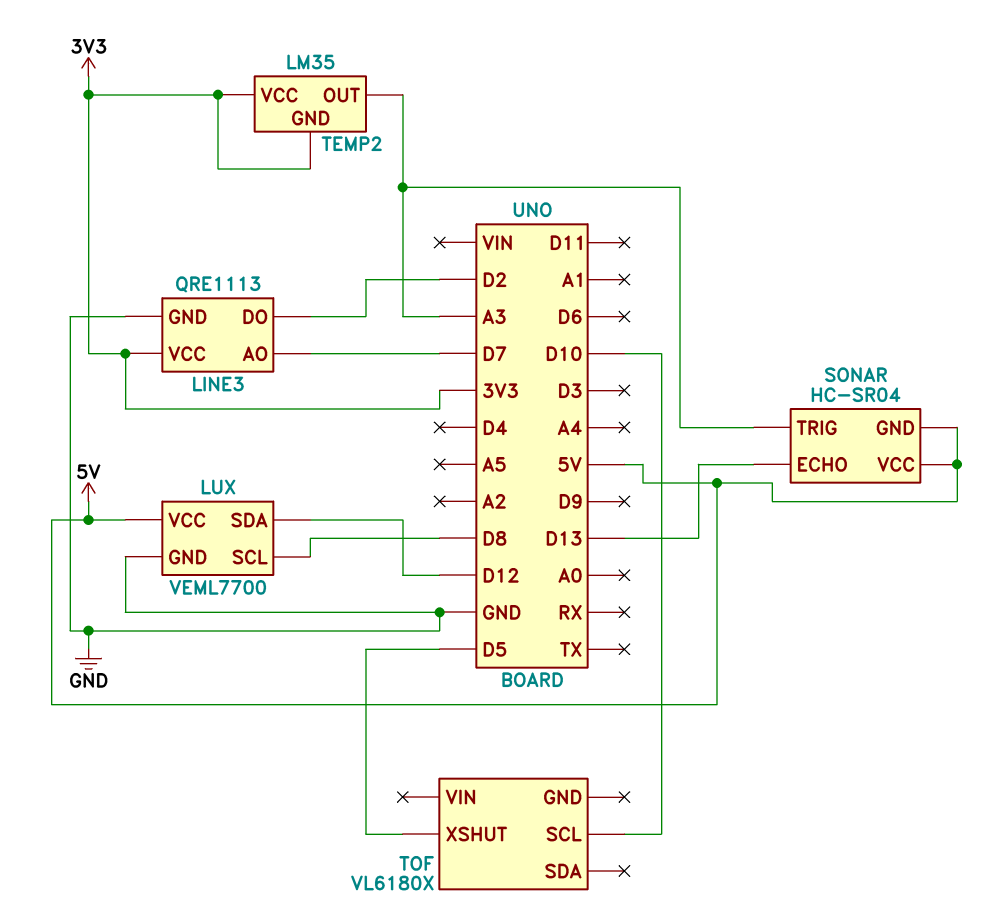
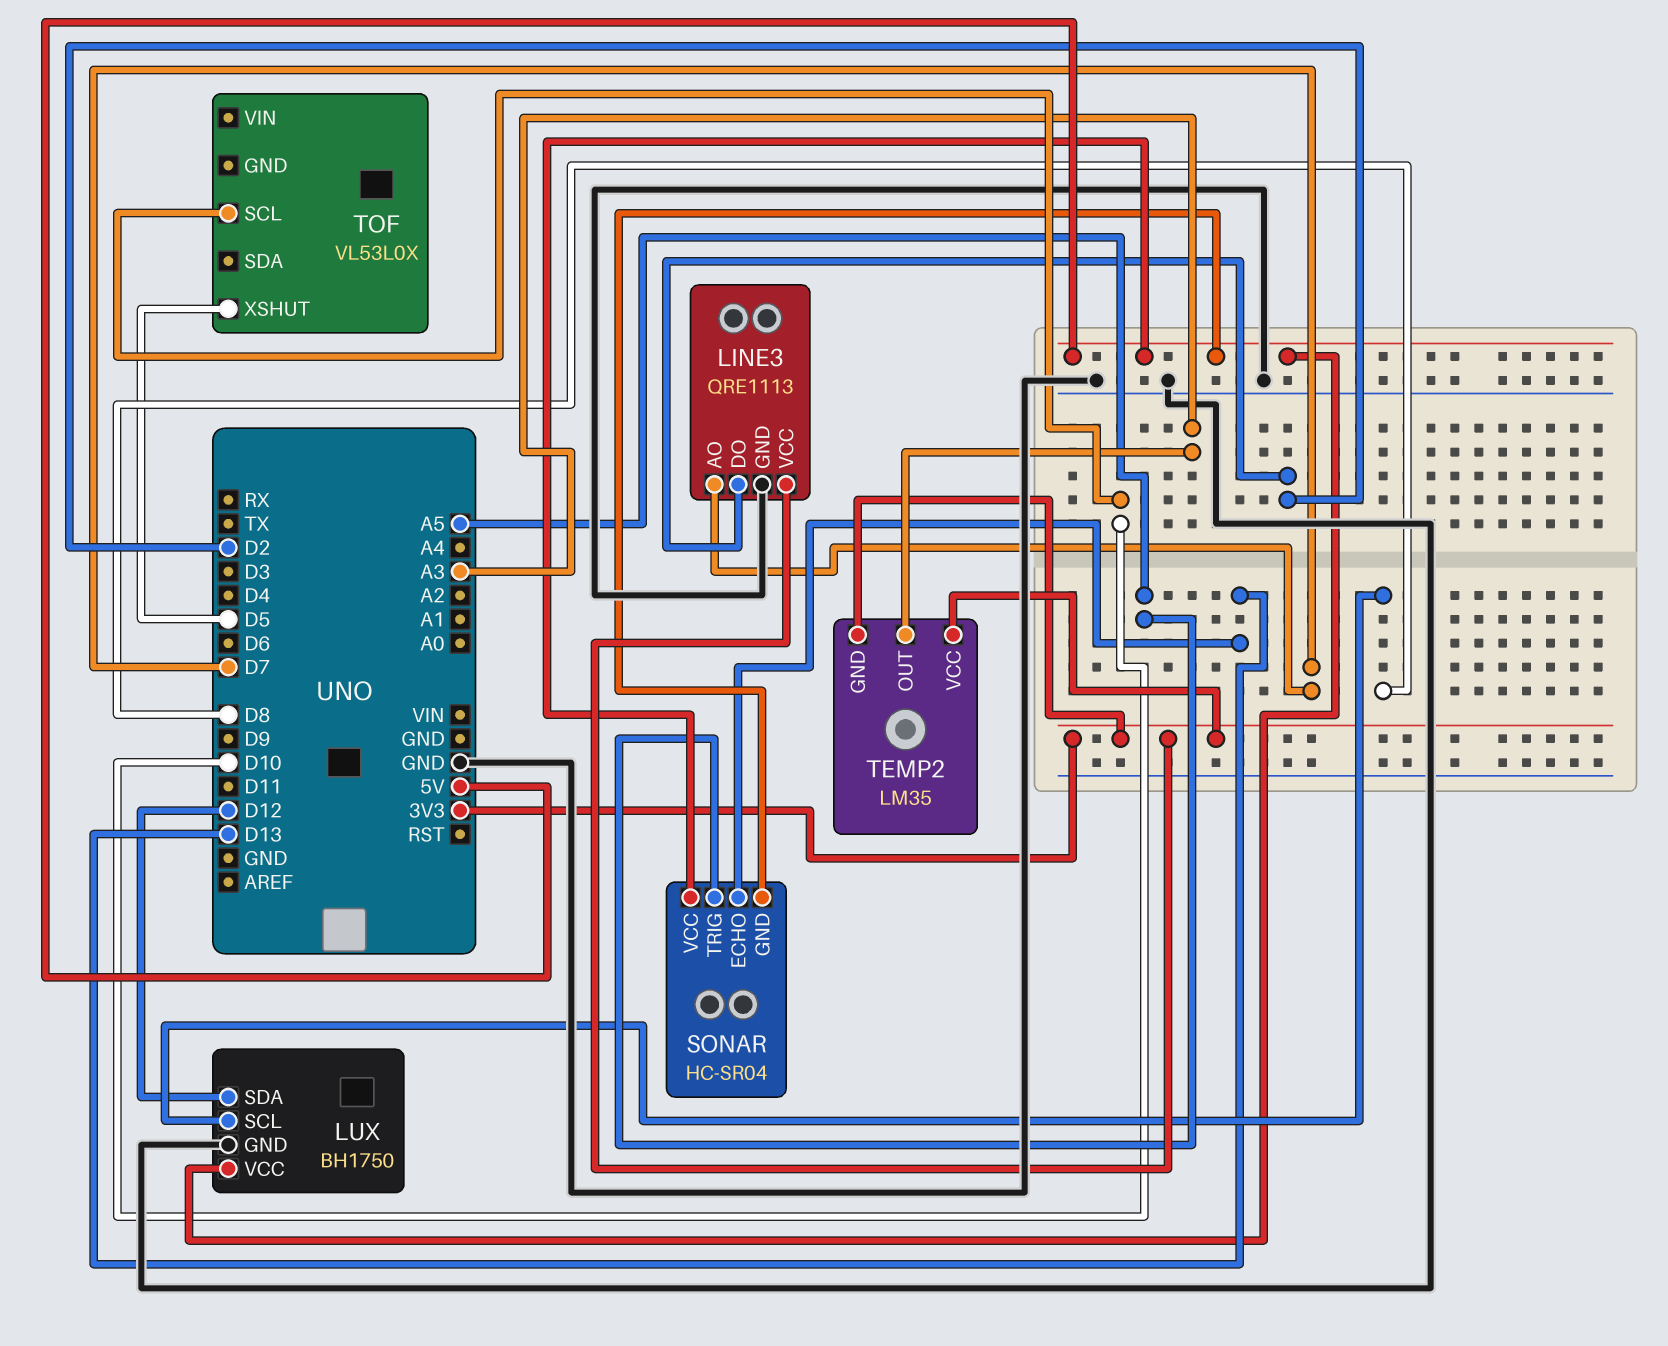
LUX: VEML7700 -> BH1750
SONAR pin TRIG: A3 -> A5
TOF: VL6180X -> VL53L0X

